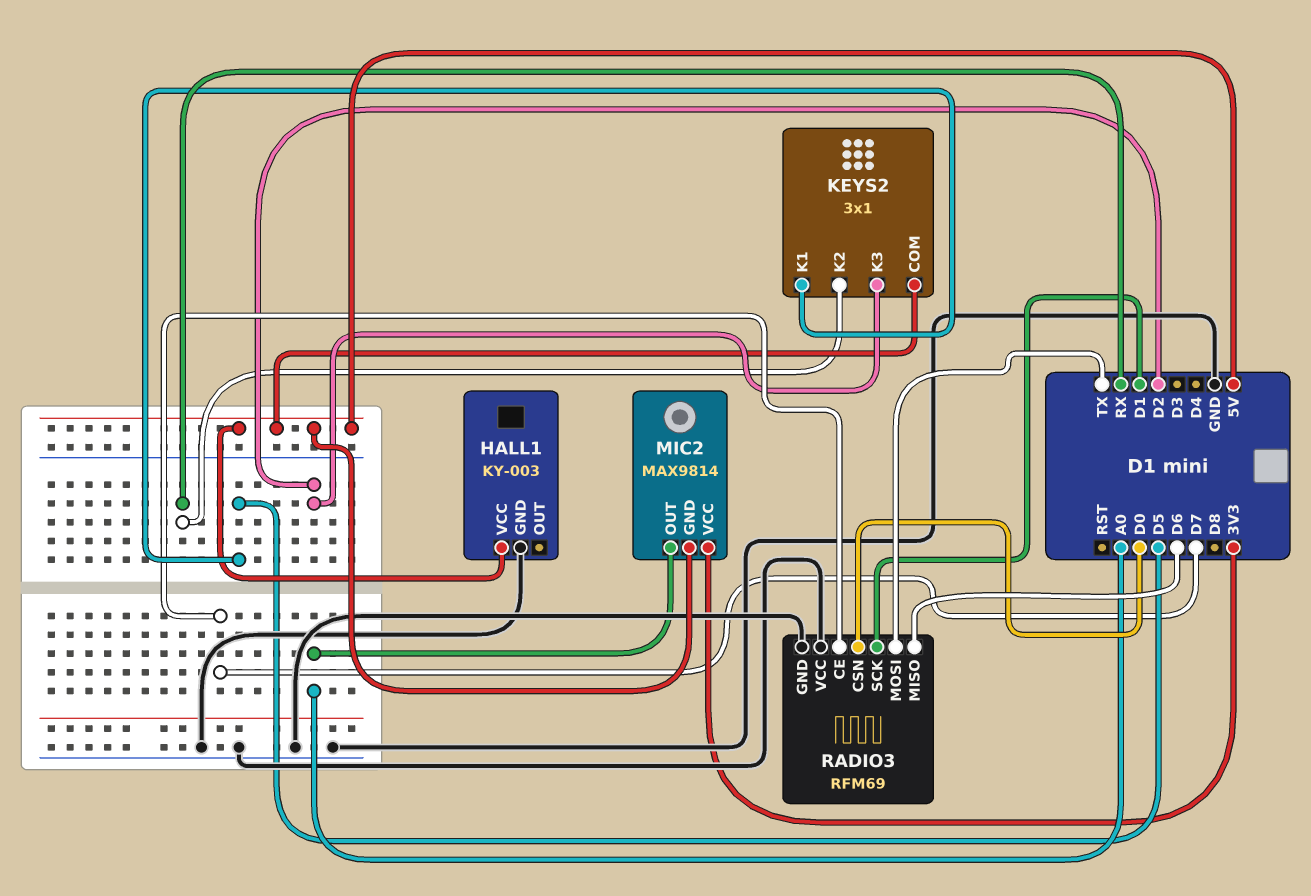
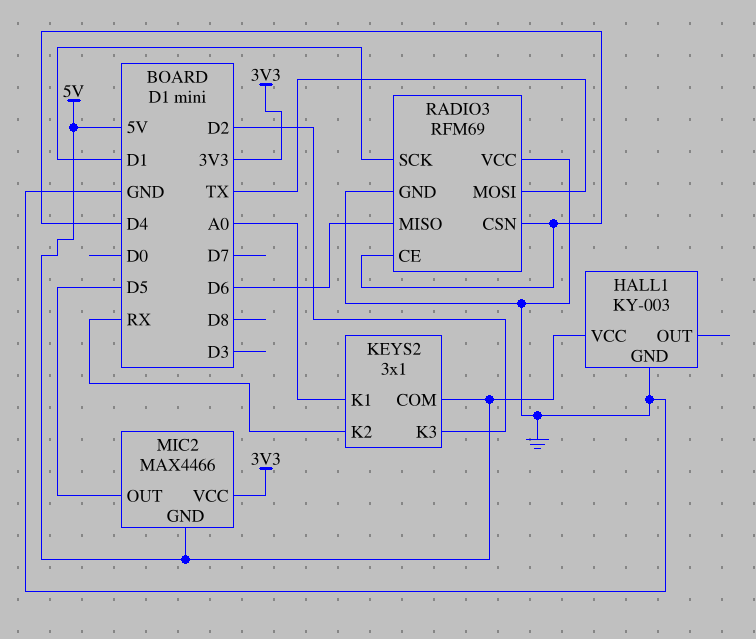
KEYS2 pin K1: D5 -> A0
MIC2: MAX9814 -> MAX4466
MIC2 pin OUT: A0 -> D5
RADIO3 pin CE: D7 -> D4
RADIO3 pin CSN: D0 -> D4

